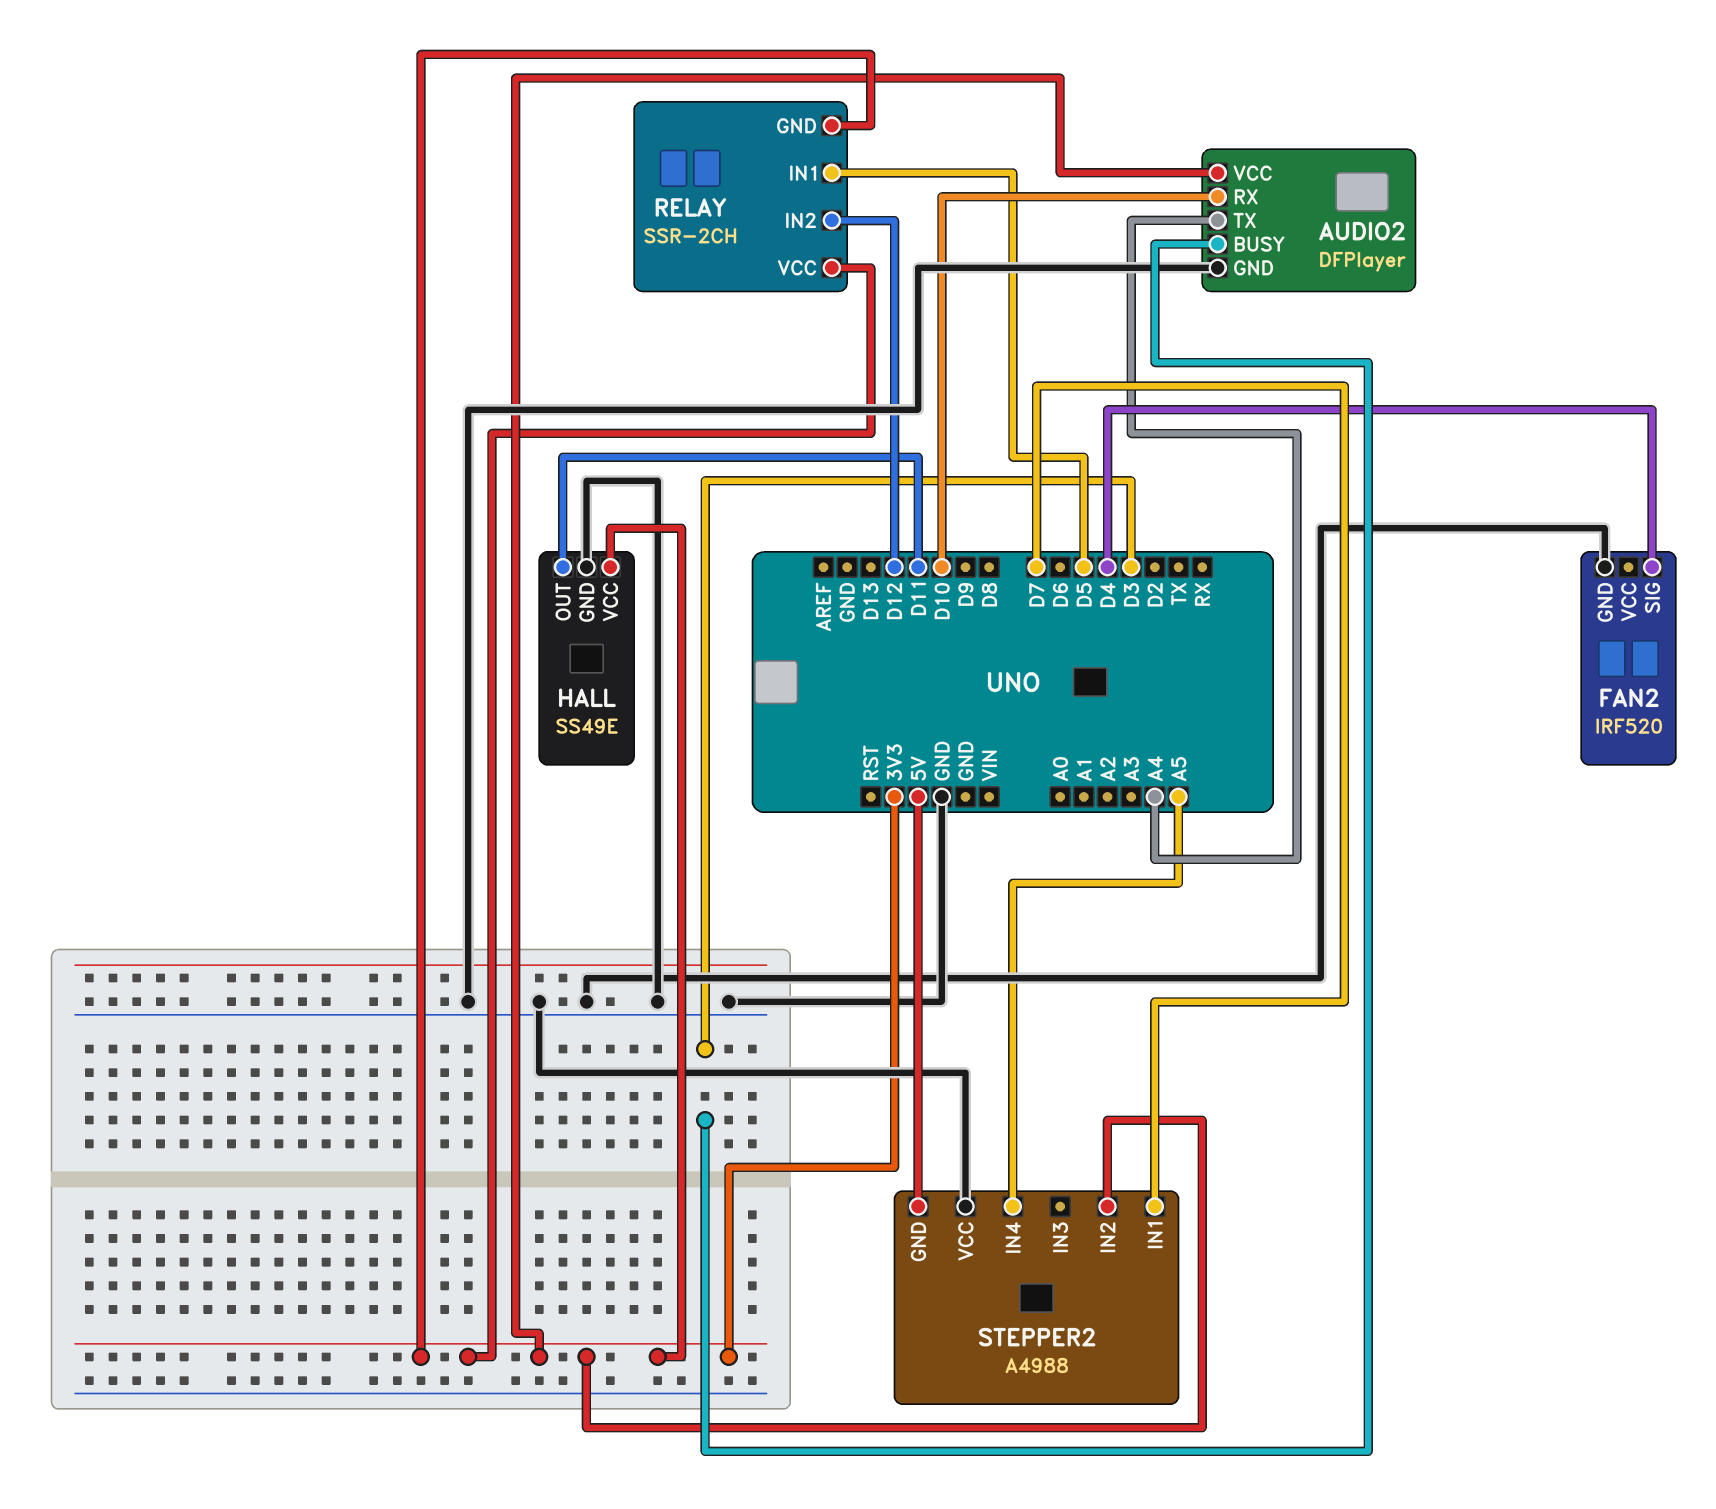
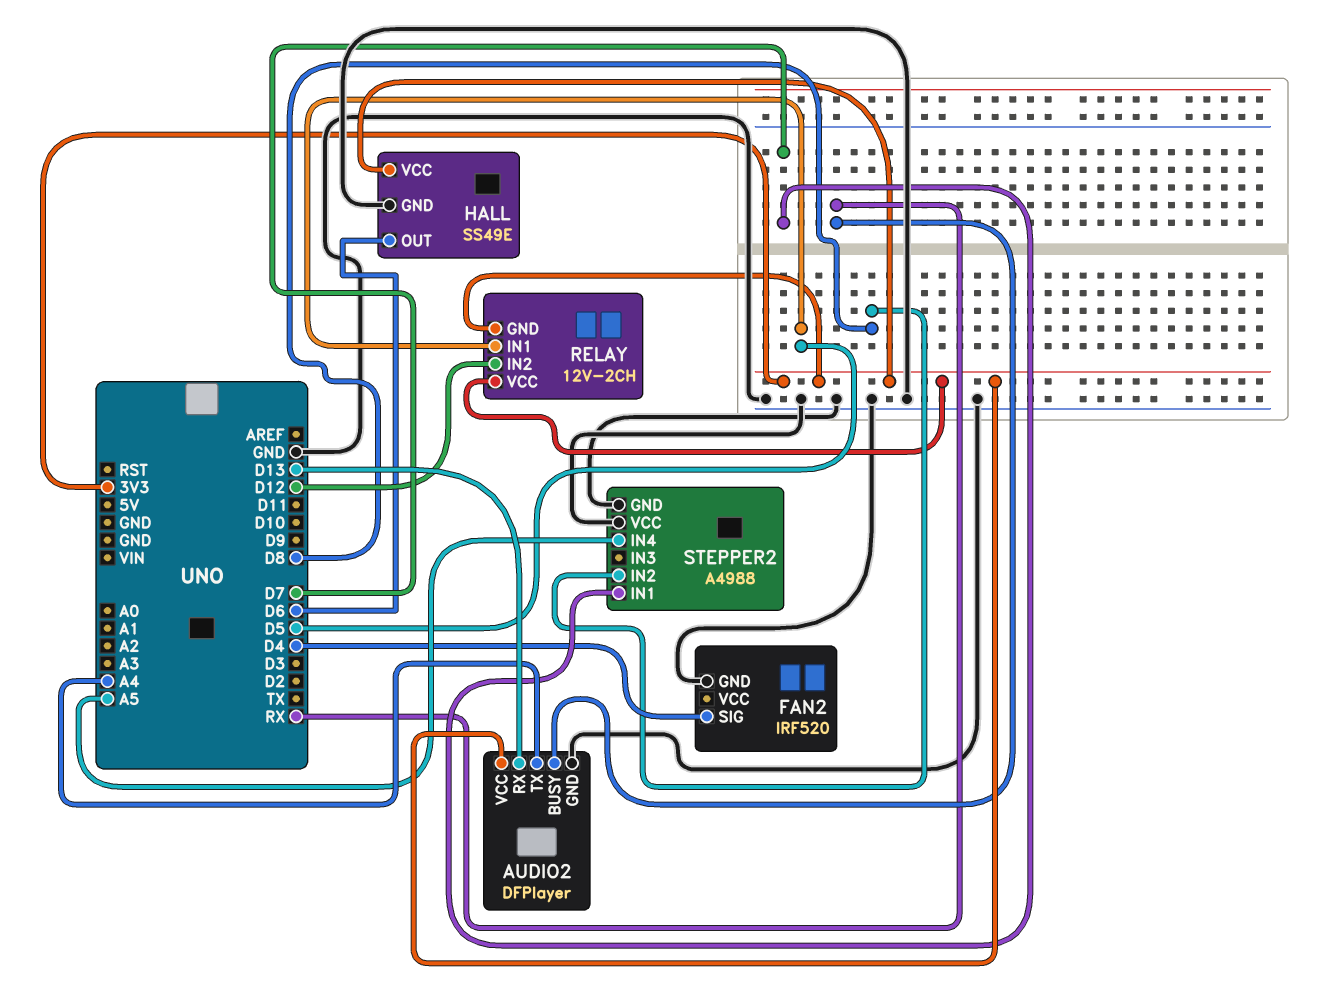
AUDIO2 pin BUSY: D3 -> RX
AUDIO2 pin RX: D10 -> D13
HALL pin OUT: D11 -> D6
RELAY: SSR-2CH -> 12V-2CH
STEPPER2 pin GND: 5V -> GND
STEPPER2 pin IN2: 3V3 -> D8

